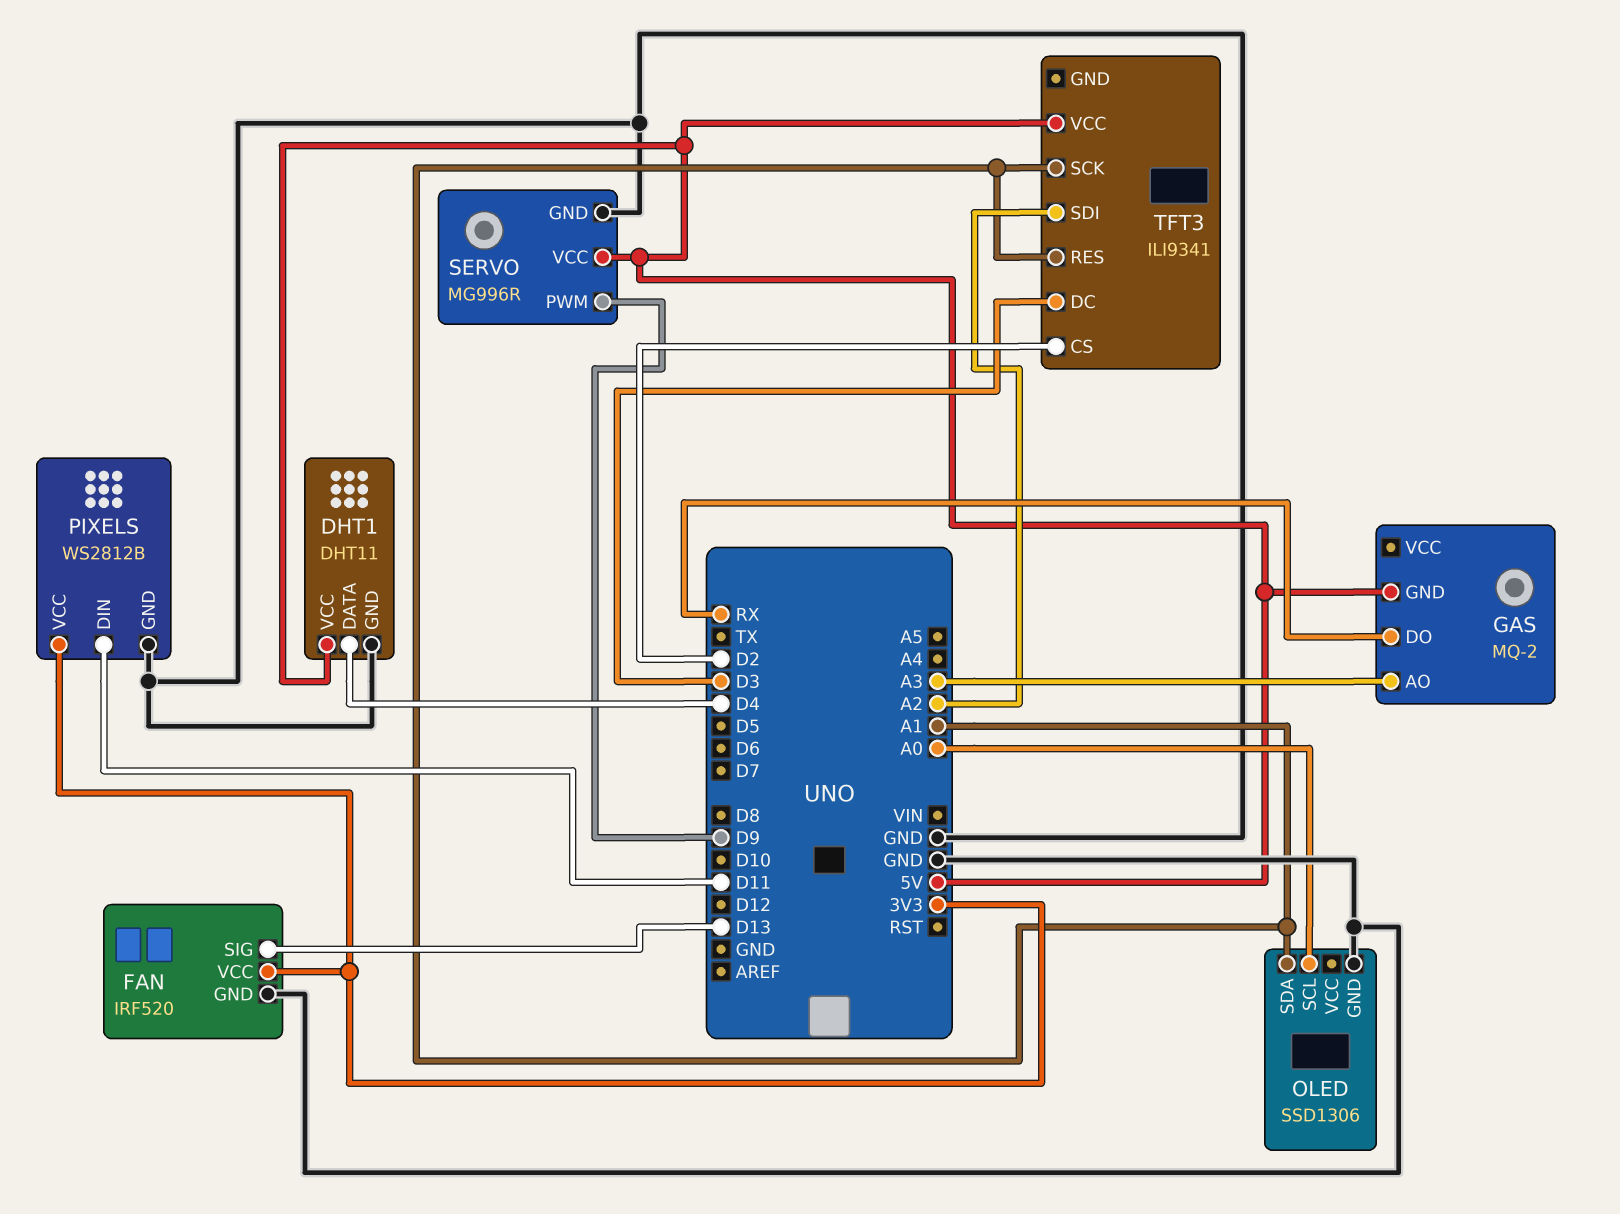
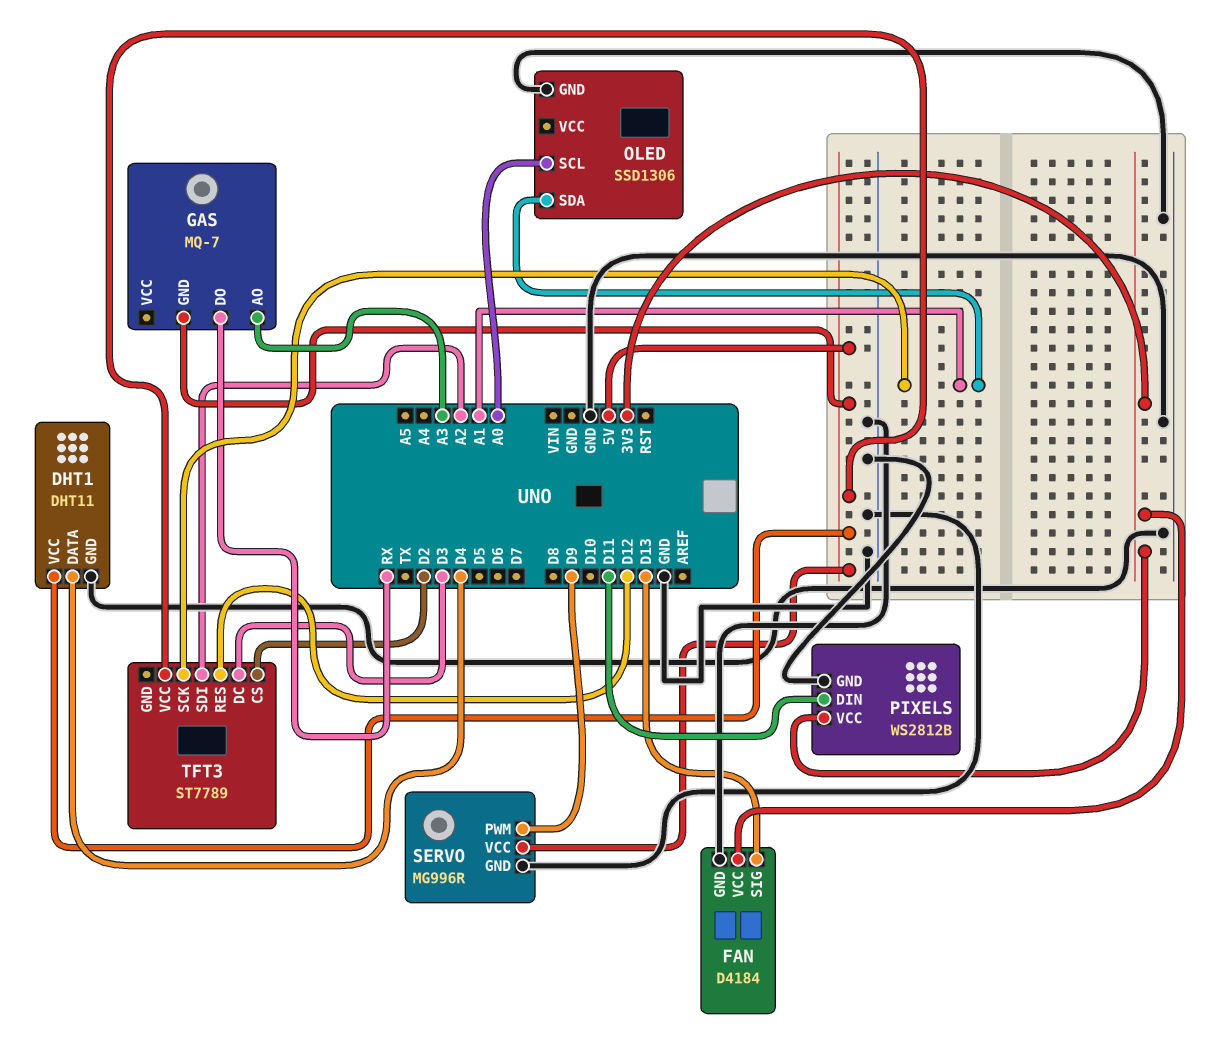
FAN: IRF520 -> D4184
GAS: MQ-2 -> MQ-7
TFT3: ILI9341 -> ST7789
TFT3 pin RES: A1 -> D12

